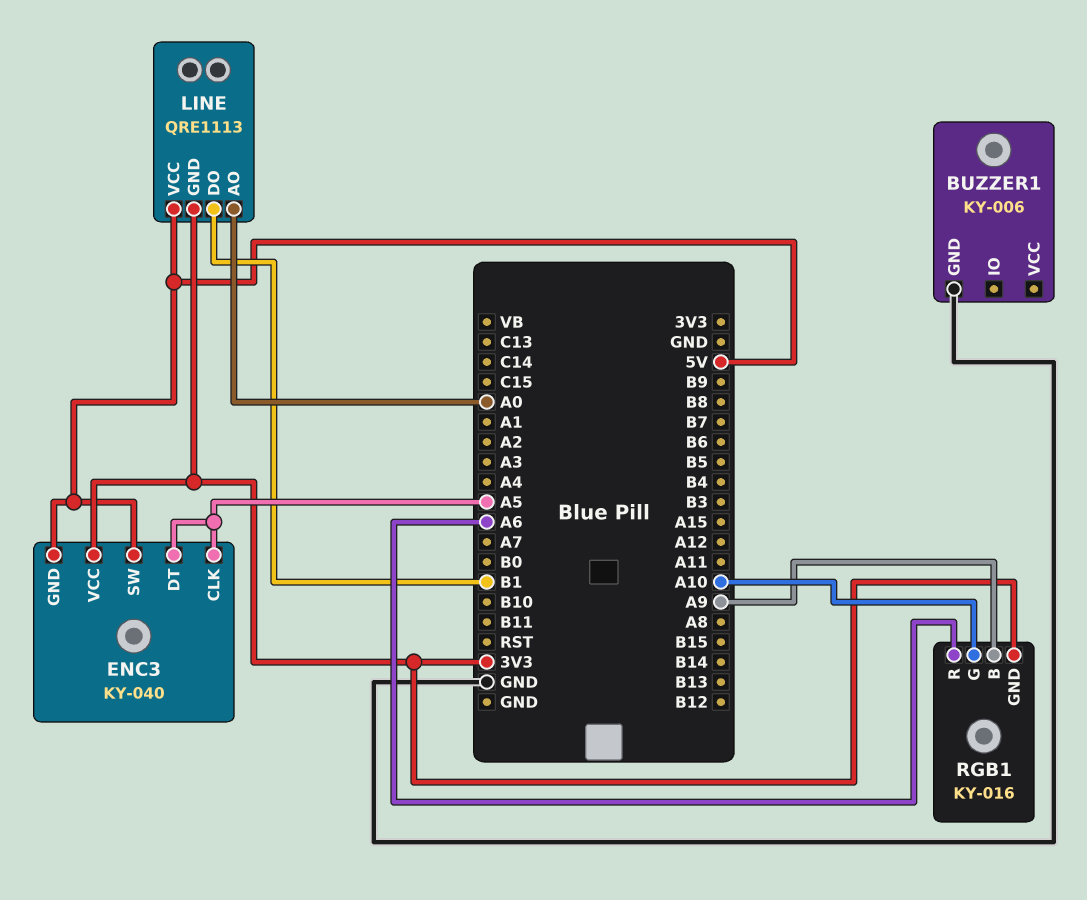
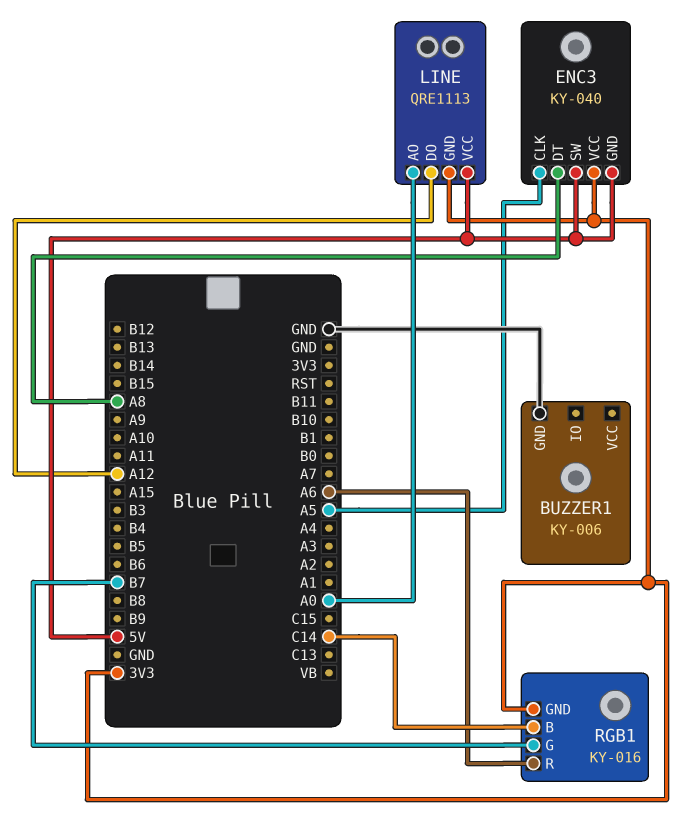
ENC3 pin DT: A5 -> A8
LINE pin DO: B1 -> A12
RGB1 pin B: A9 -> C14
RGB1 pin G: A10 -> B7

